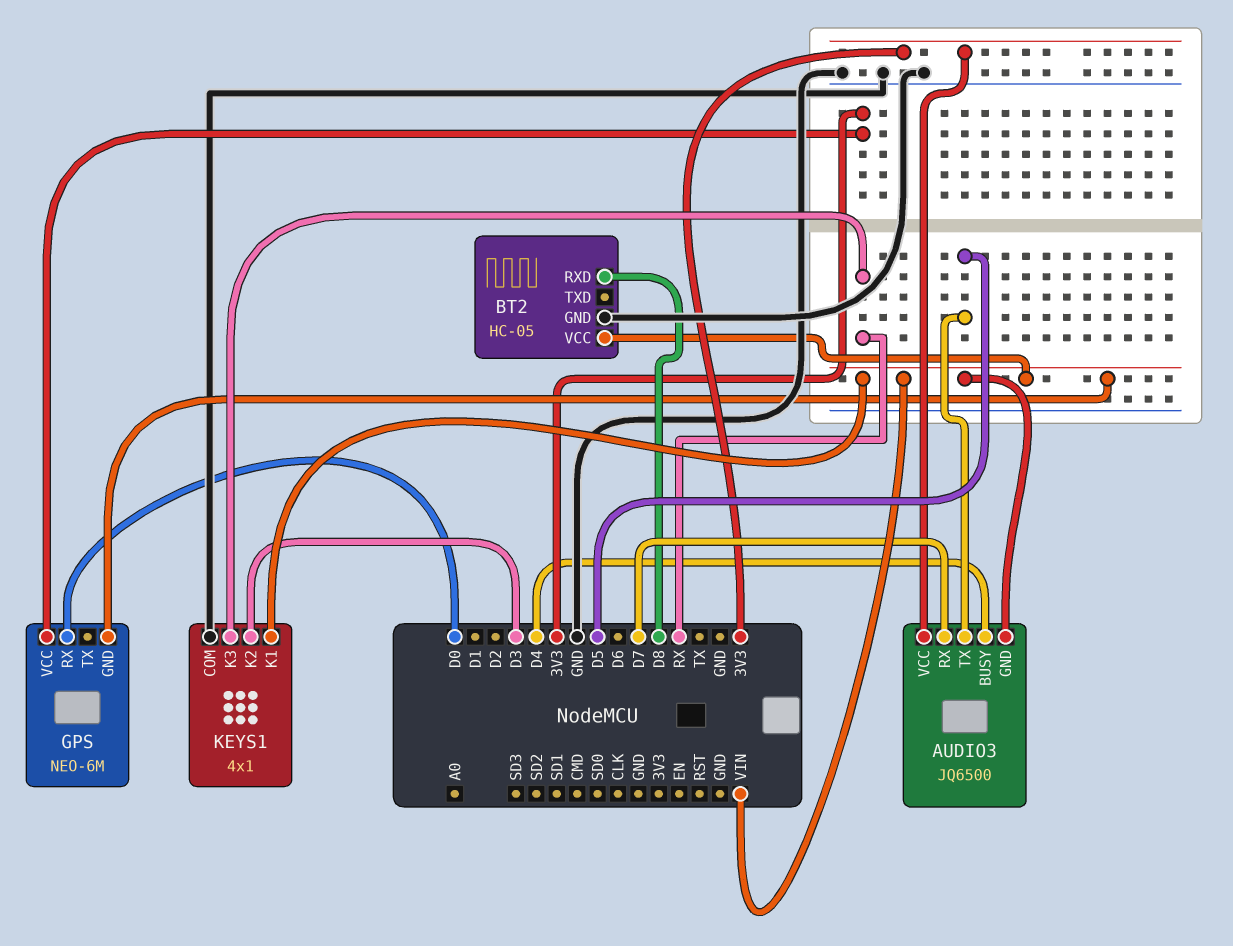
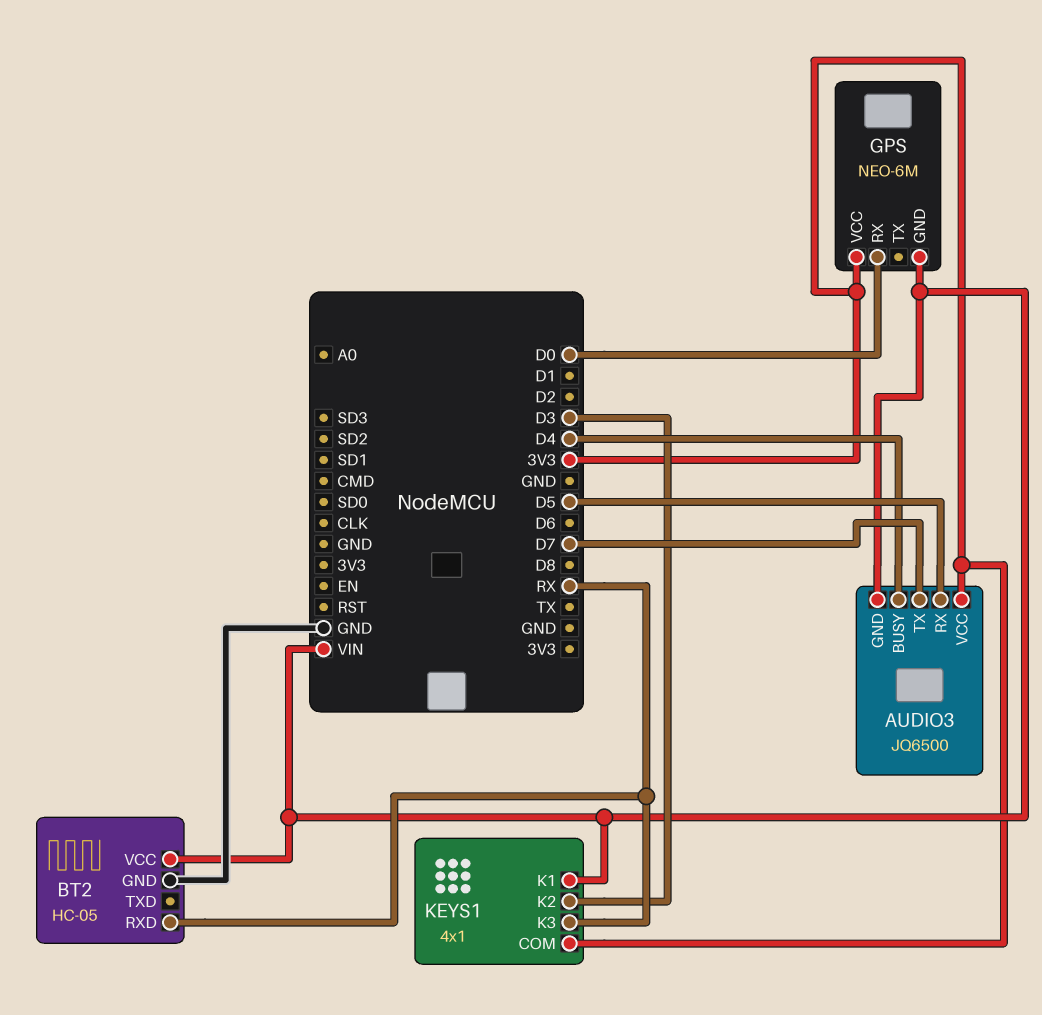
AUDIO3 pin RX: D7 -> D5
AUDIO3 pin TX: D5 -> D7
BT2 pin RXD: D8 -> RX
KEYS1 pin COM: GND -> 3V3

